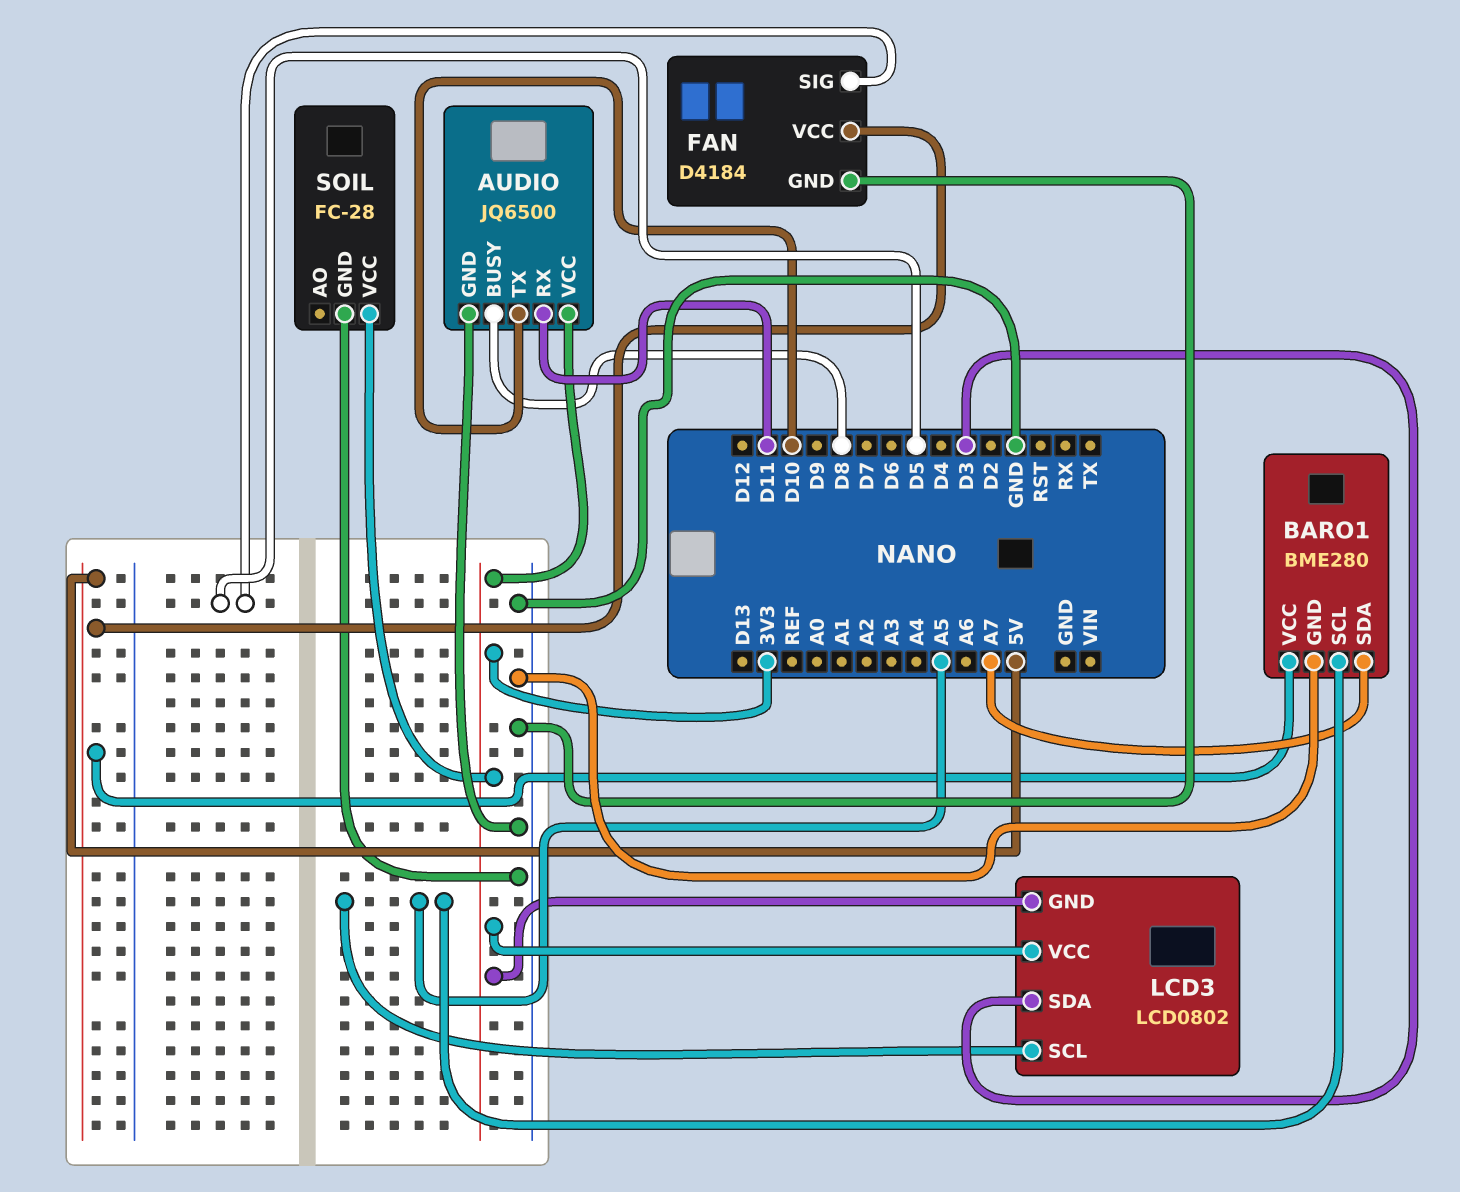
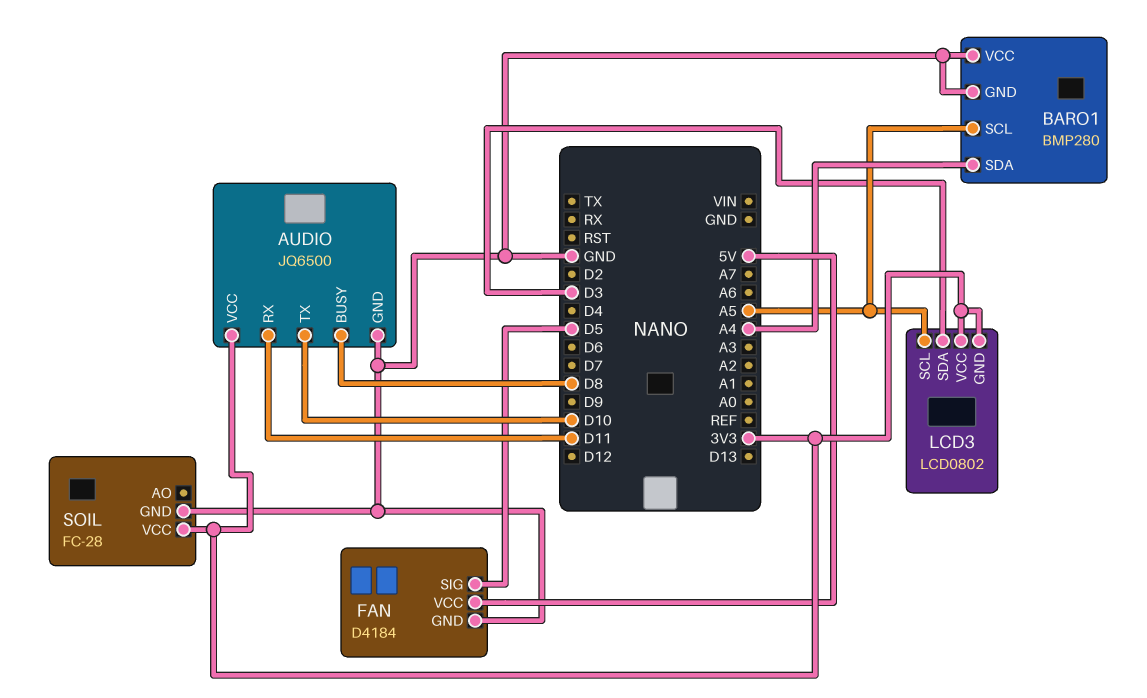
BARO1: BME280 -> BMP280
BARO1 pin SDA: A7 -> A4
BARO1 pin VCC: 5V -> GND

